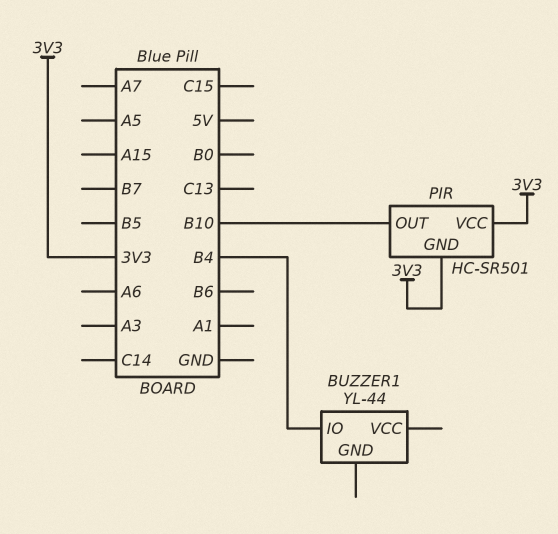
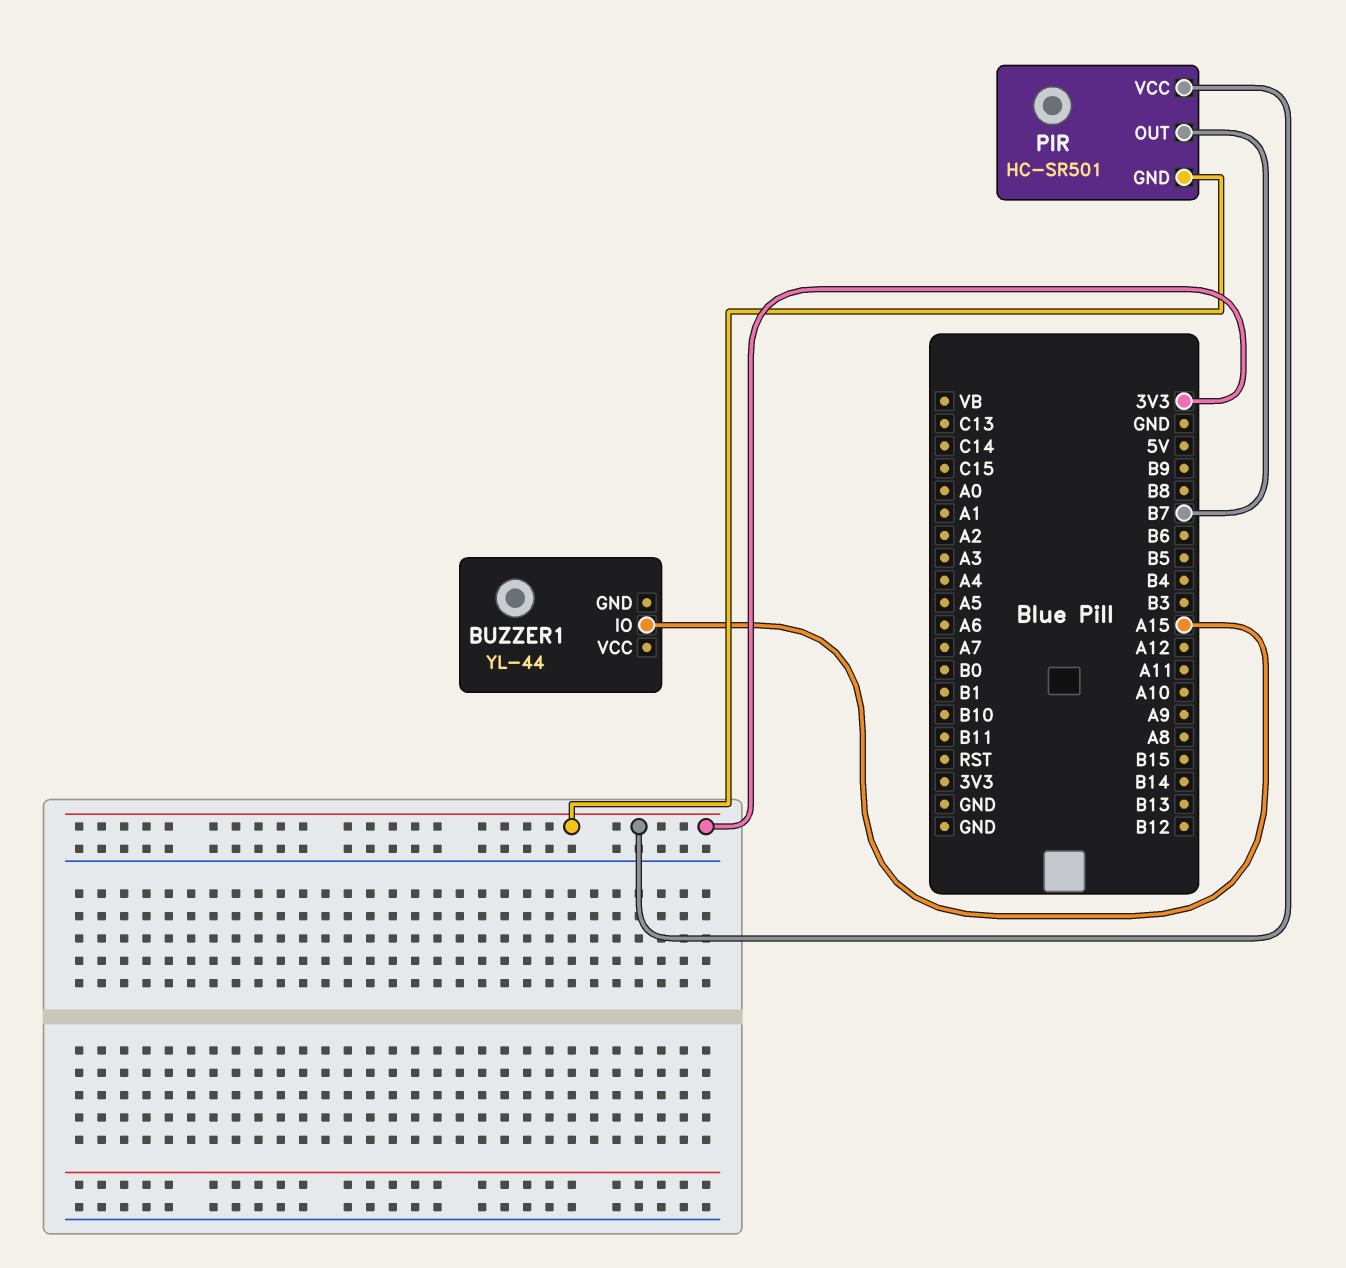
BUZZER1 pin IO: B4 -> A15
PIR pin OUT: B10 -> B7

